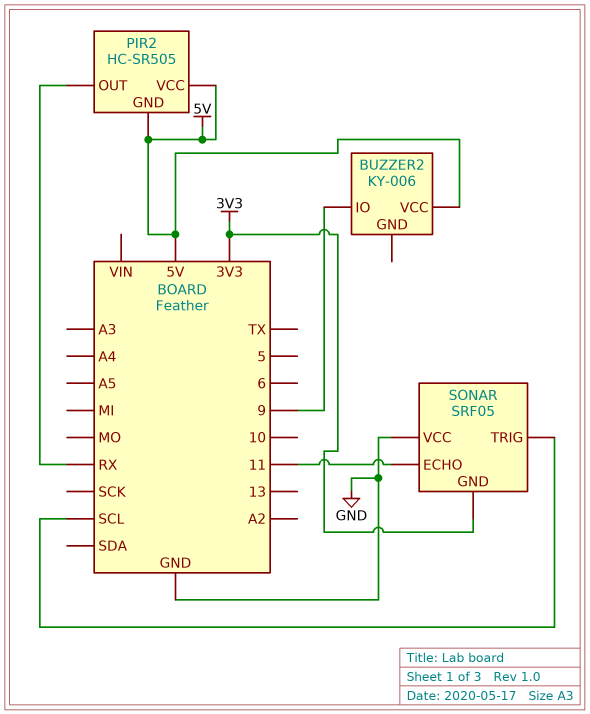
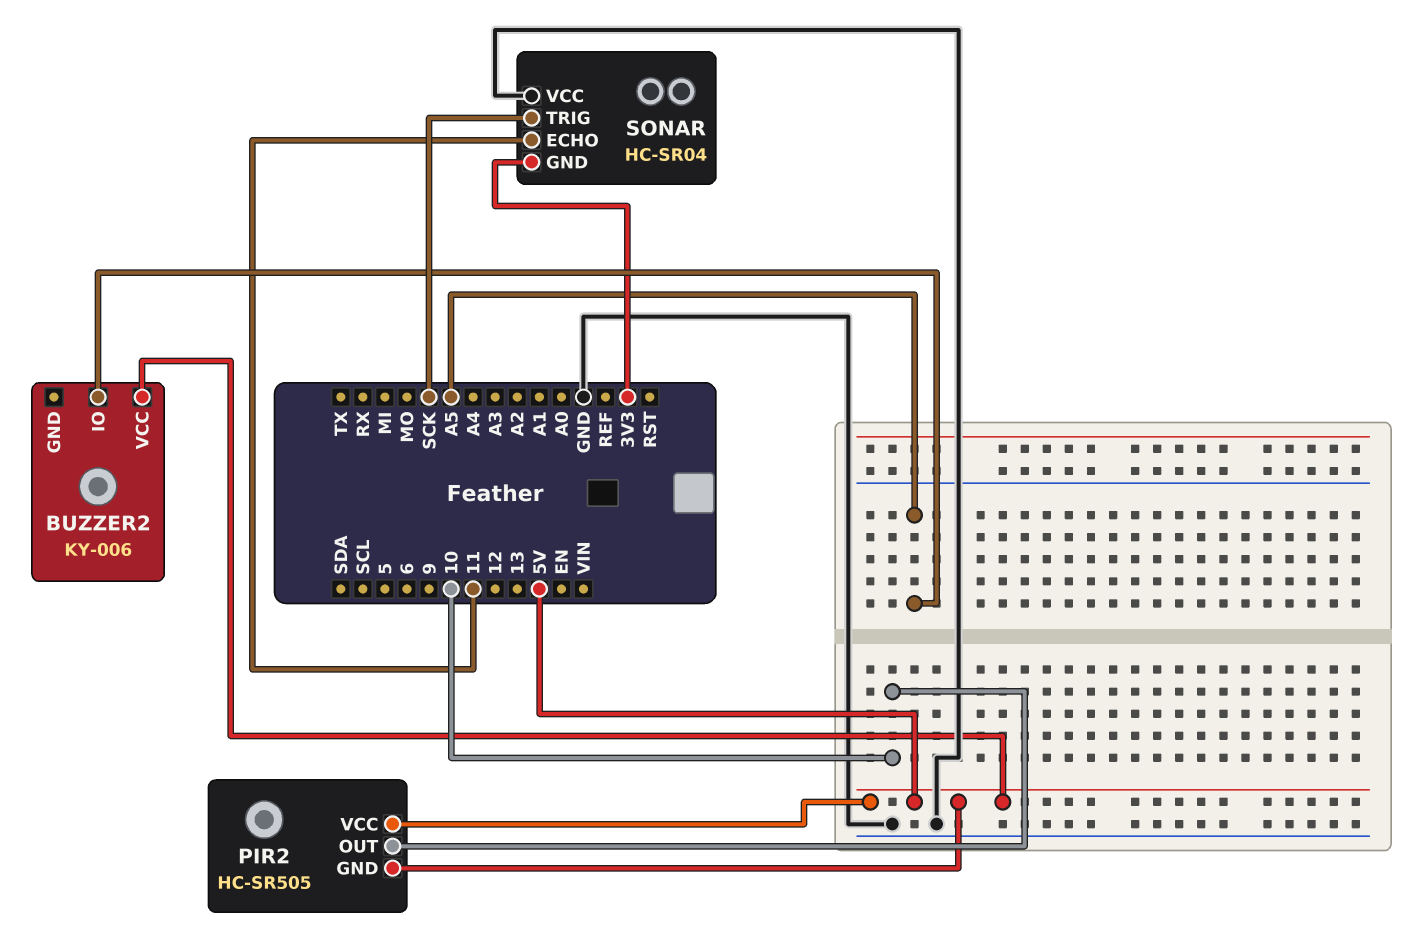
BUZZER2 pin IO: 9 -> A5
PIR2 pin OUT: RX -> 10
SONAR: SRF05 -> HC-SR04
SONAR pin TRIG: SCL -> SCK

